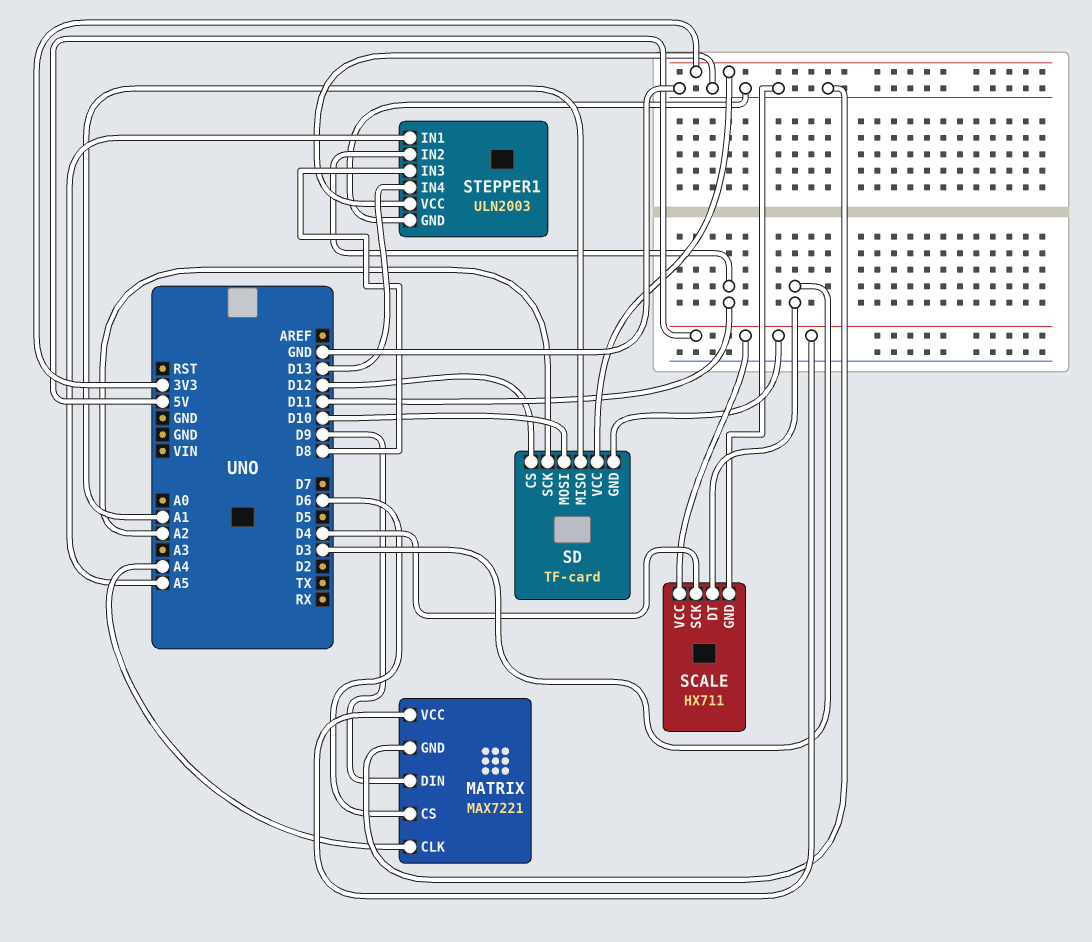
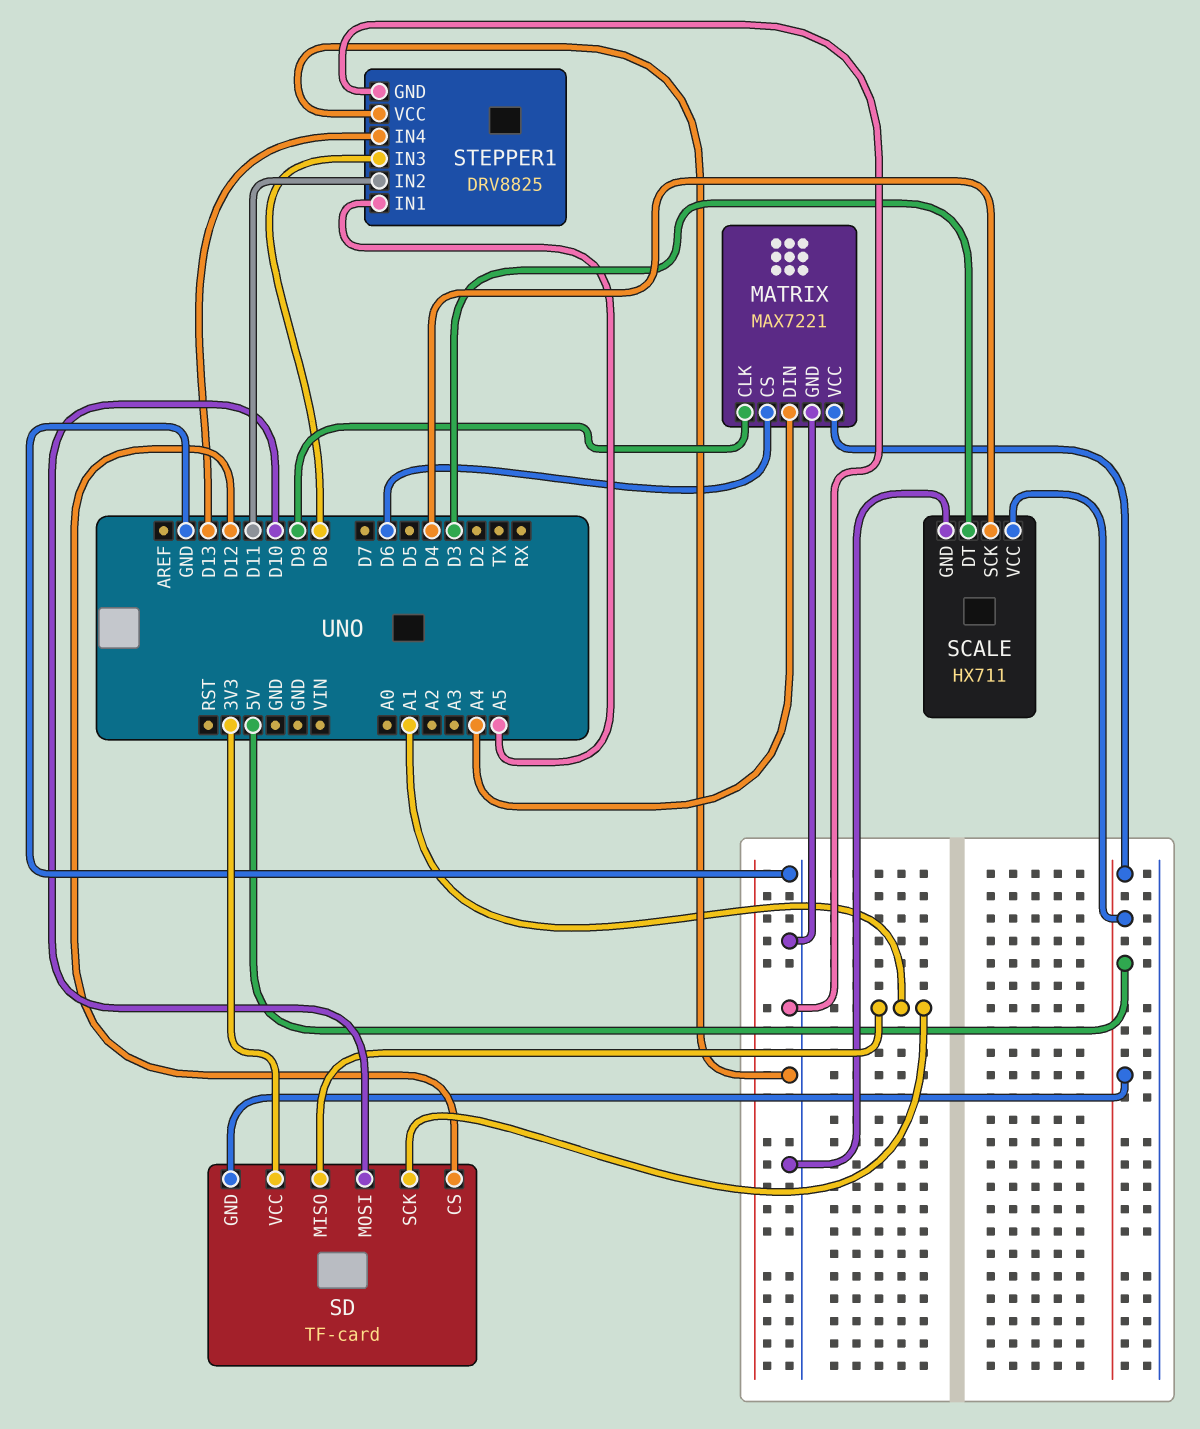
MATRIX pin CLK: A4 -> D9
MATRIX pin DIN: D9 -> A4
SD pin SCK: A2 -> A1
STEPPER1: ULN2003 -> DRV8825

